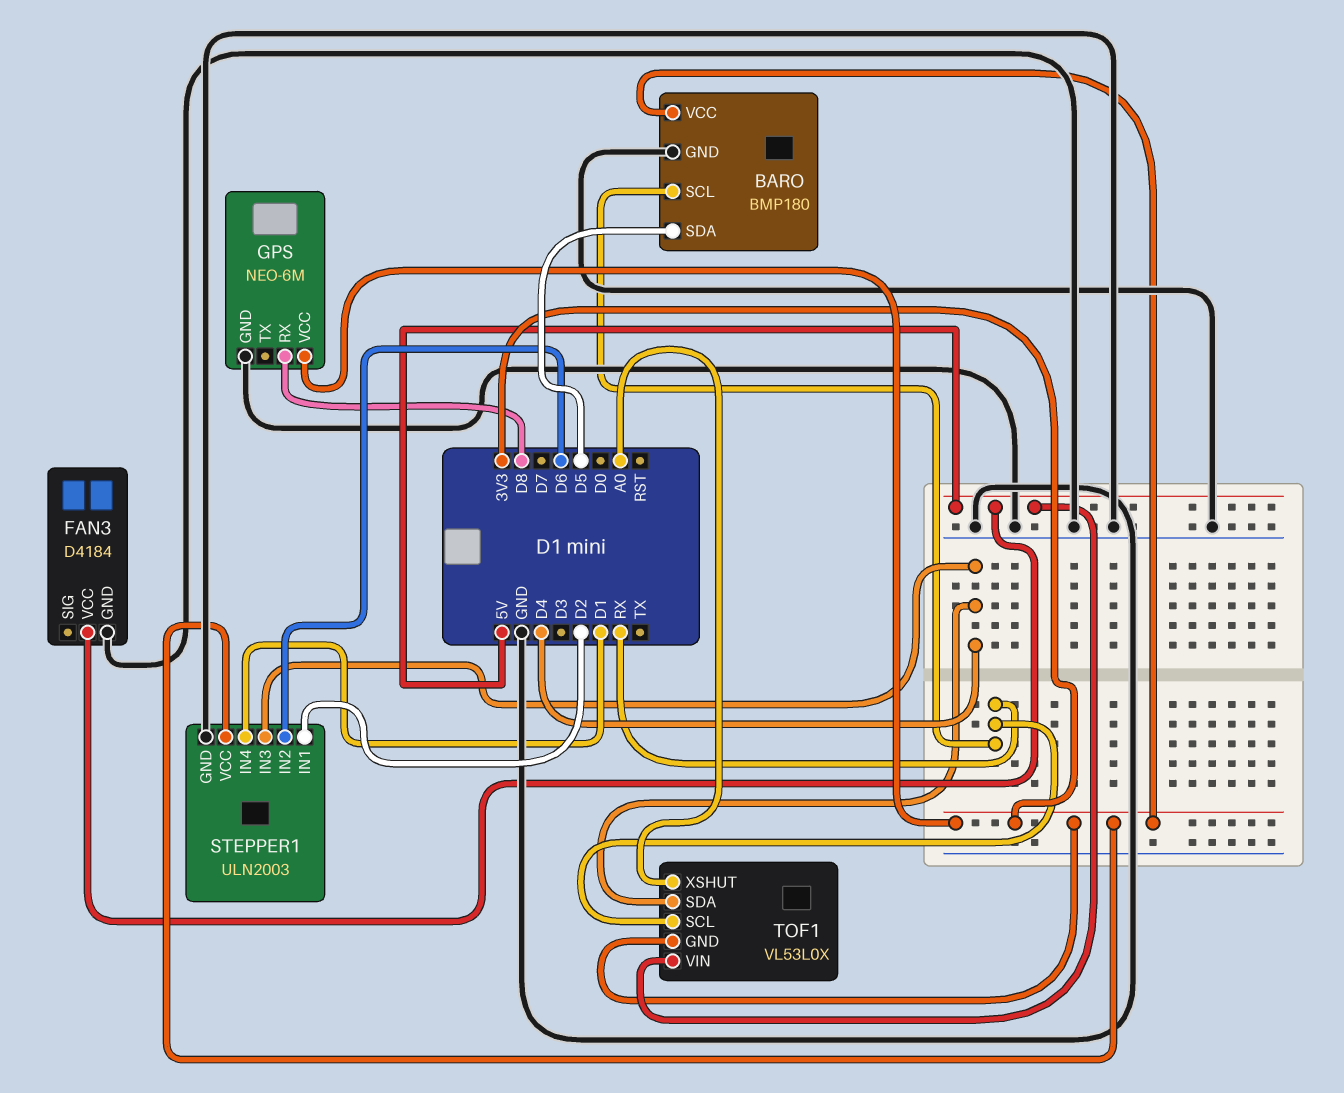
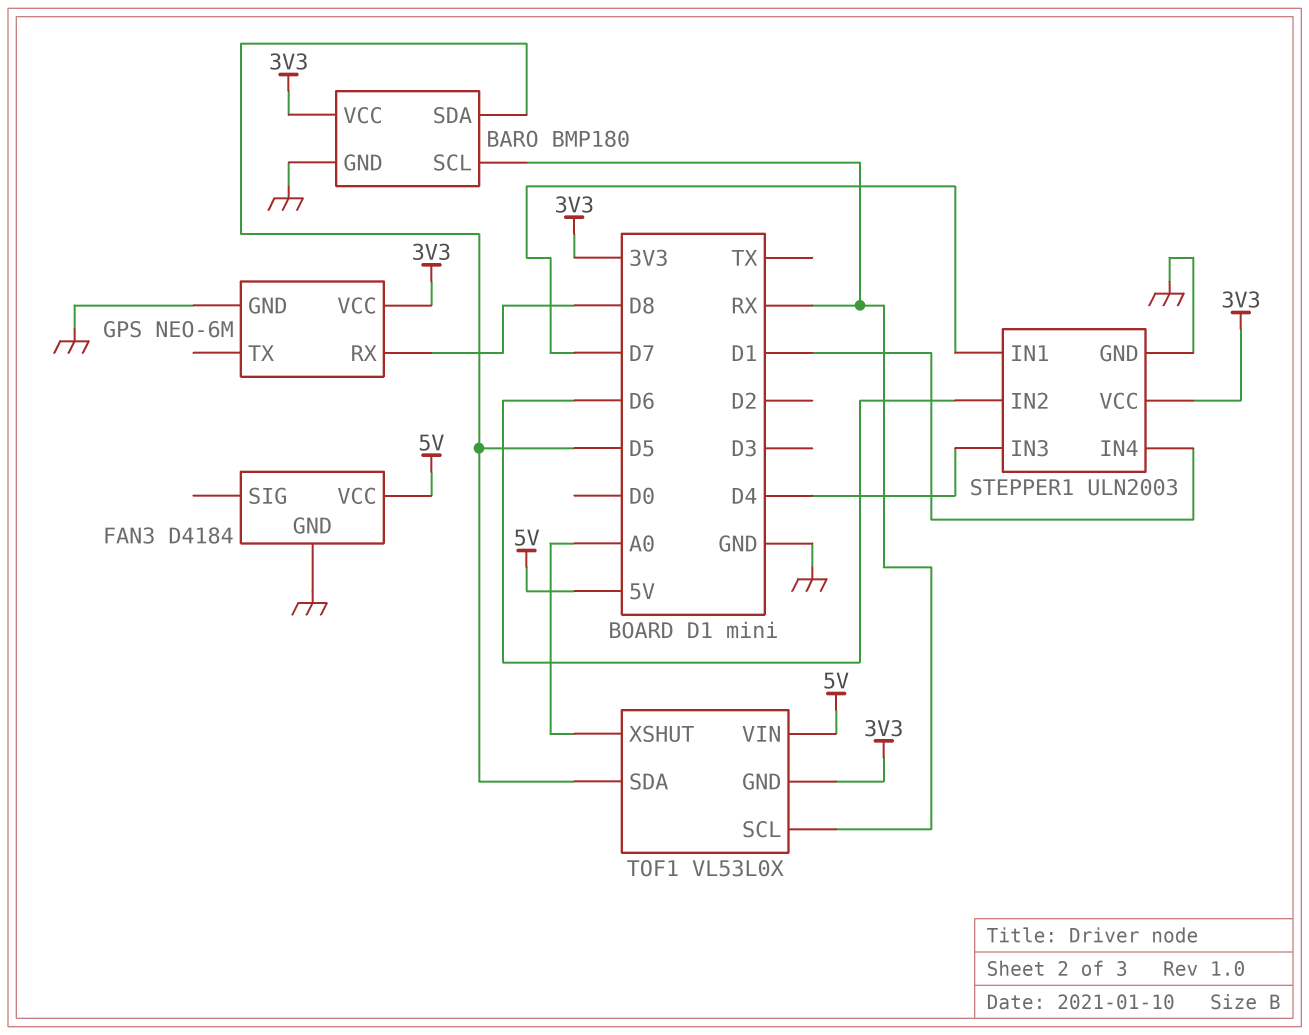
STEPPER1 pin IN1: D2 -> D7
TOF1 pin SDA: D4 -> D5

